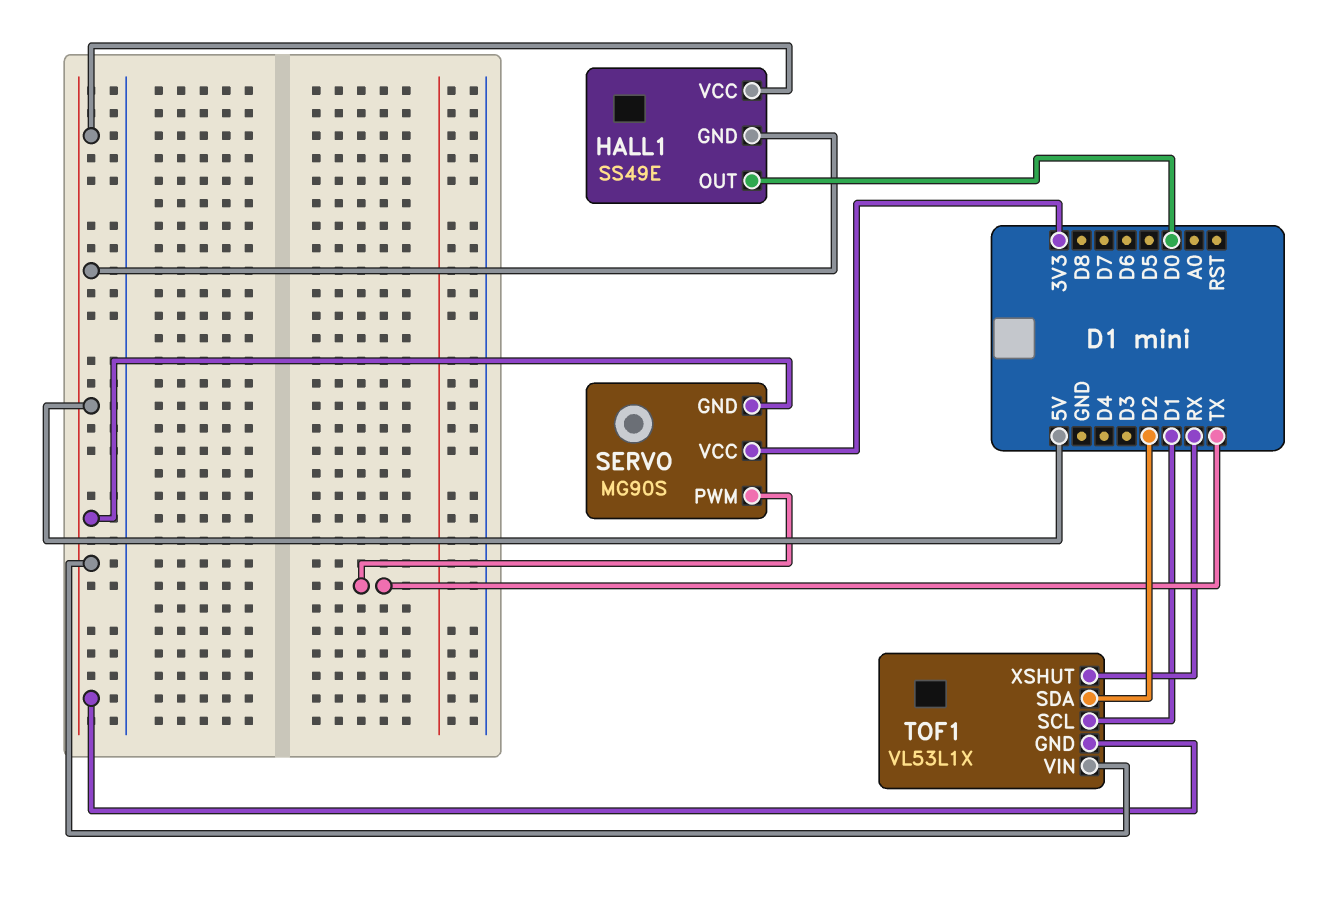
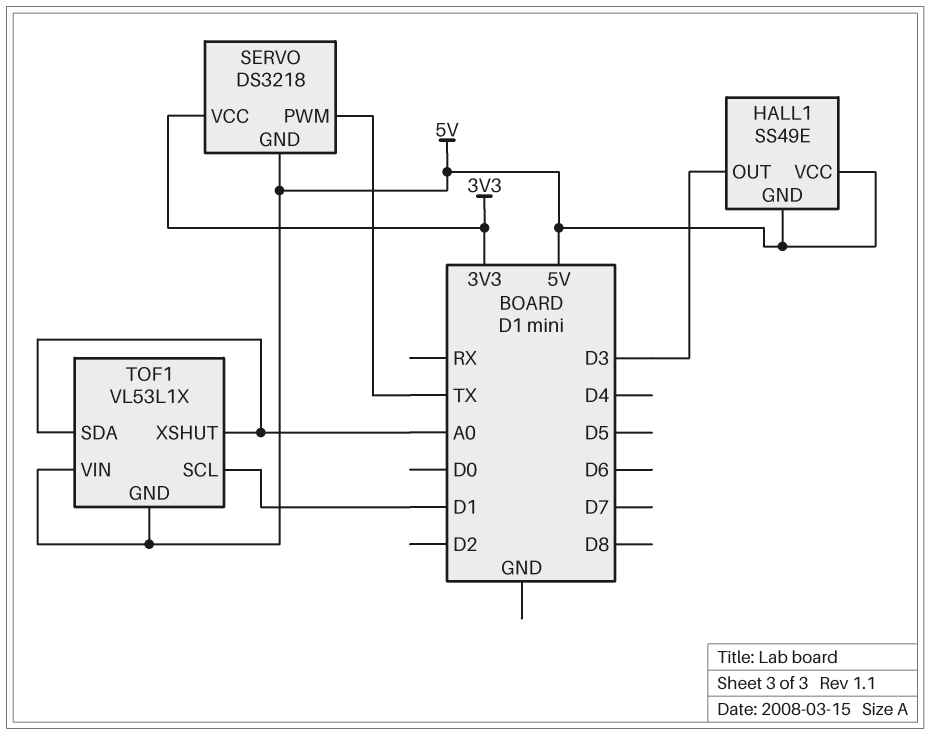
HALL1 pin OUT: D0 -> D3
SERVO: MG90S -> DS3218
TOF1 pin SDA: D2 -> A0
TOF1 pin XSHUT: RX -> A0

